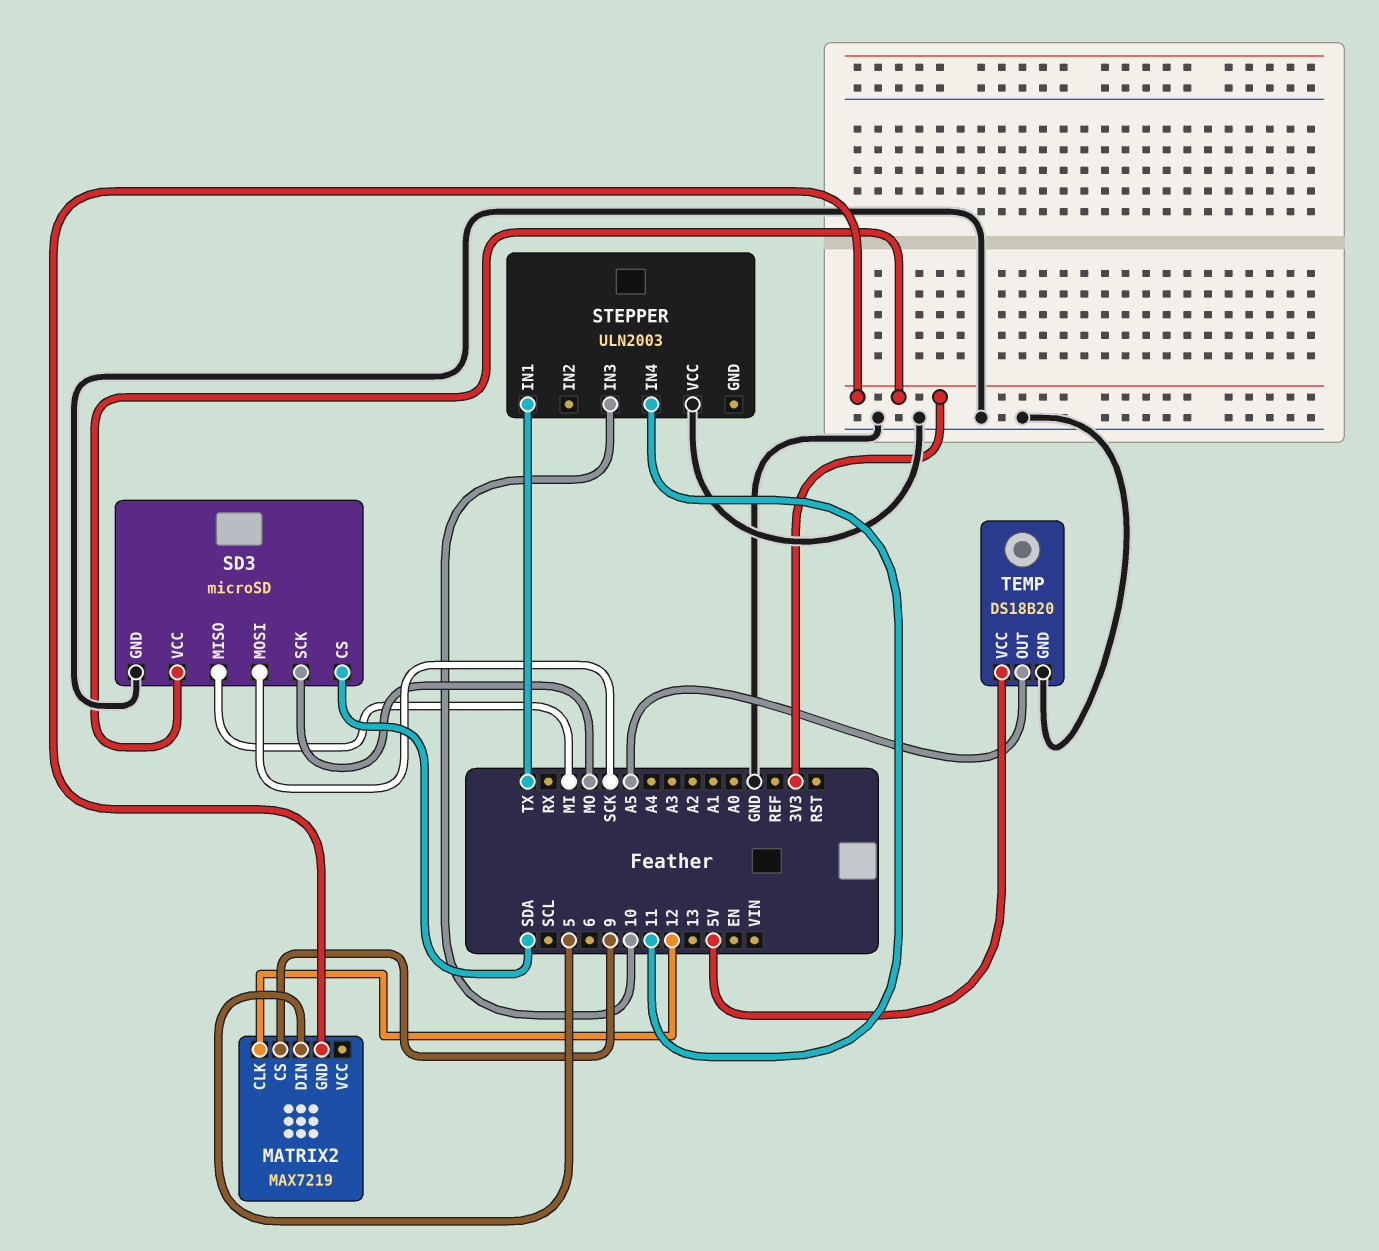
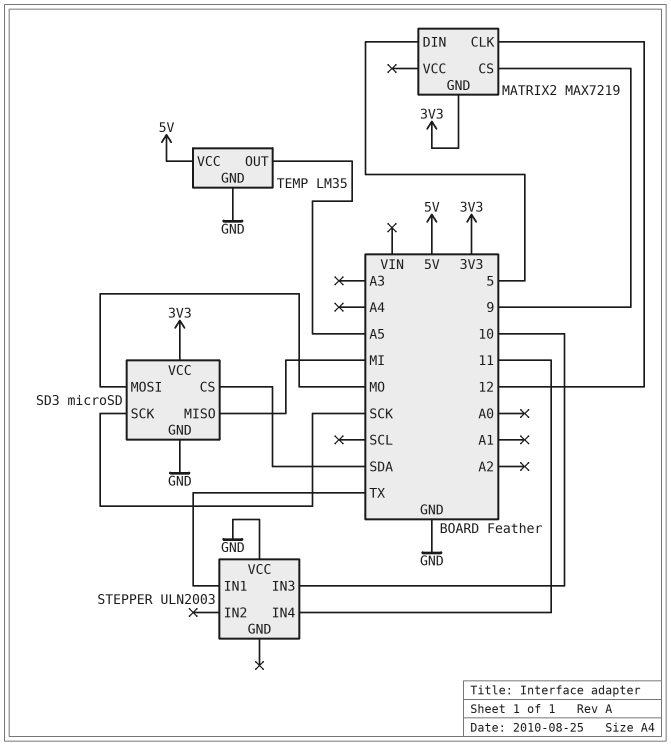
SD3 pin MOSI: SCK -> MO
SD3 pin SCK: MO -> SCK
TEMP: DS18B20 -> LM35

